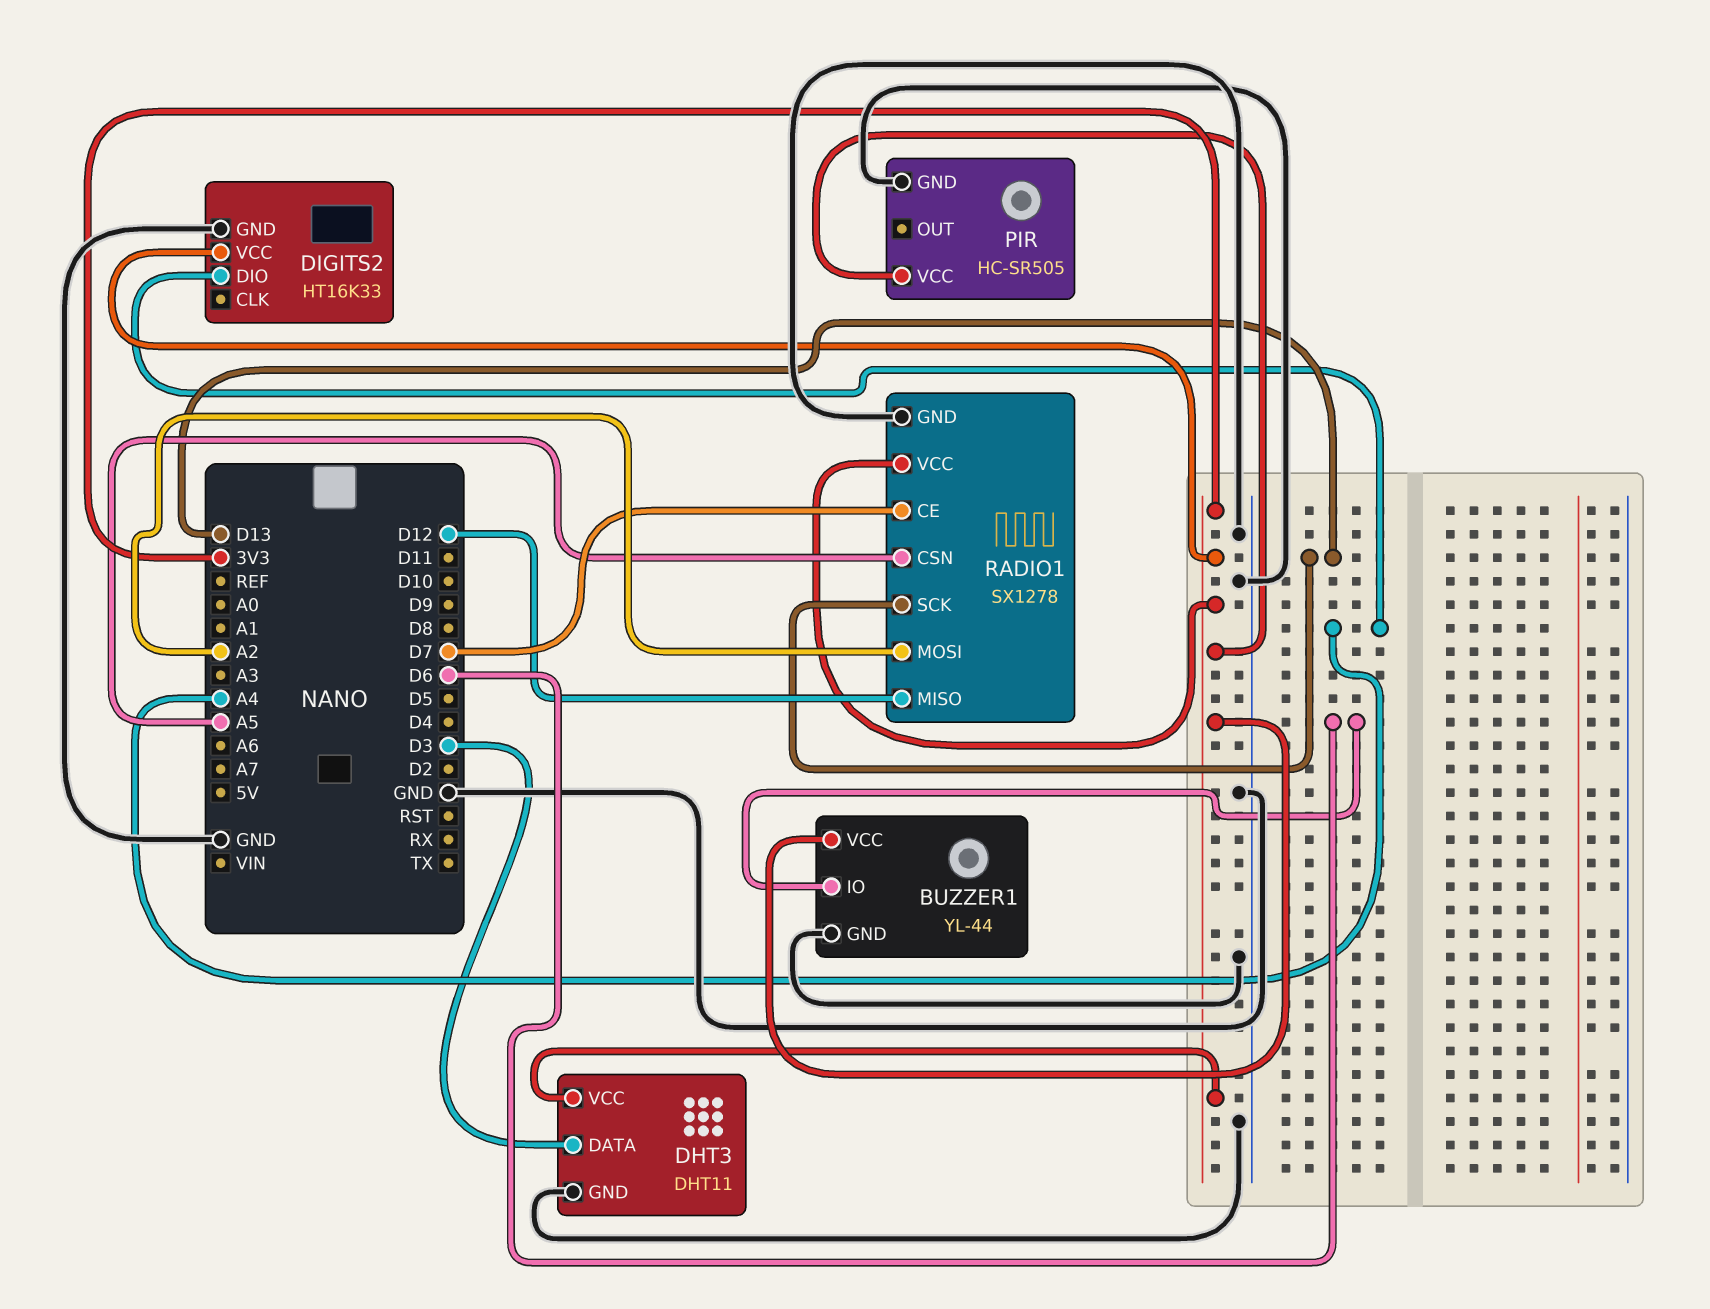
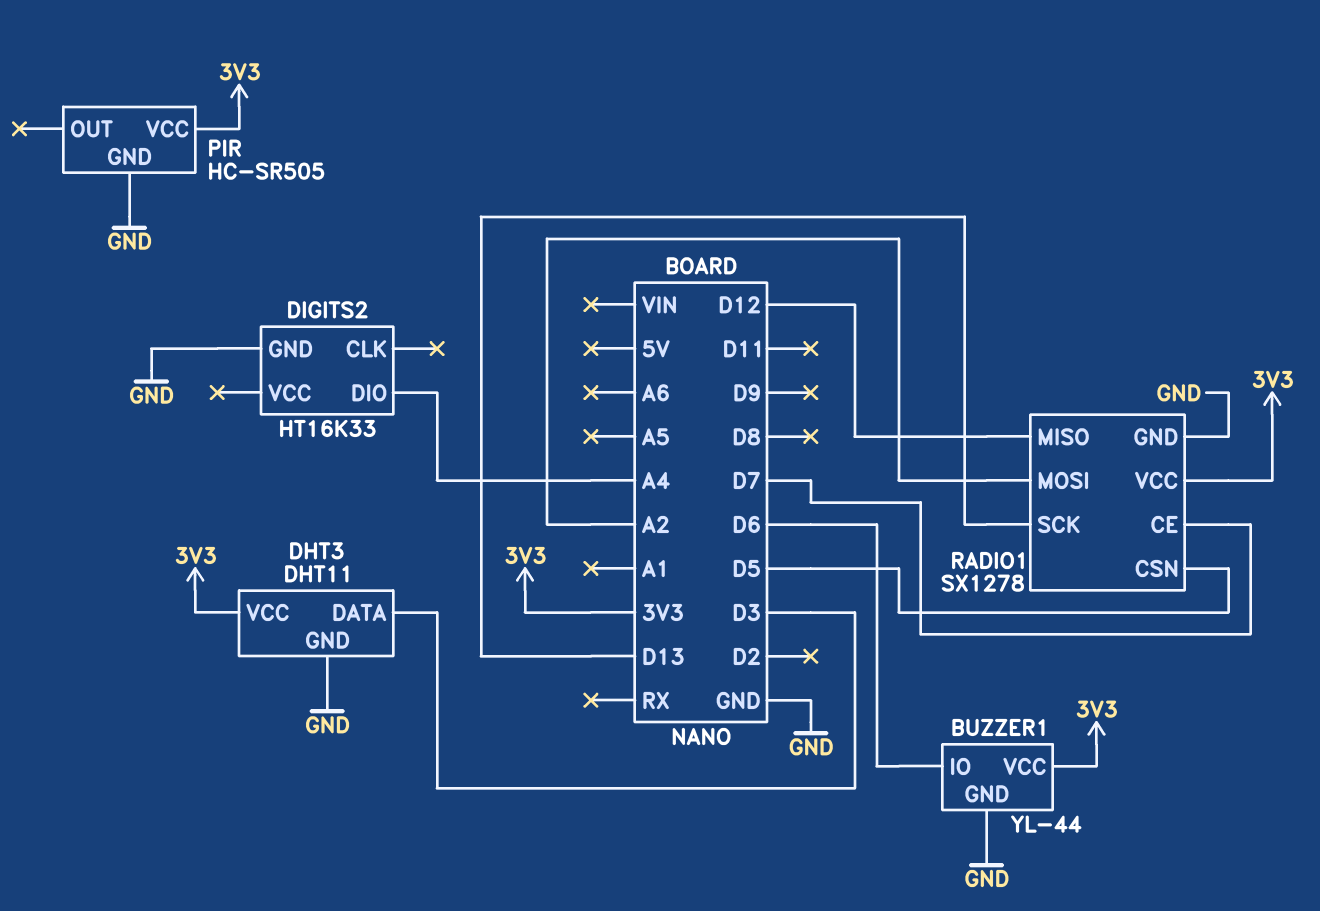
DIGITS2 pin VCC: 3V3 -> none
RADIO1 pin CSN: A5 -> D5

